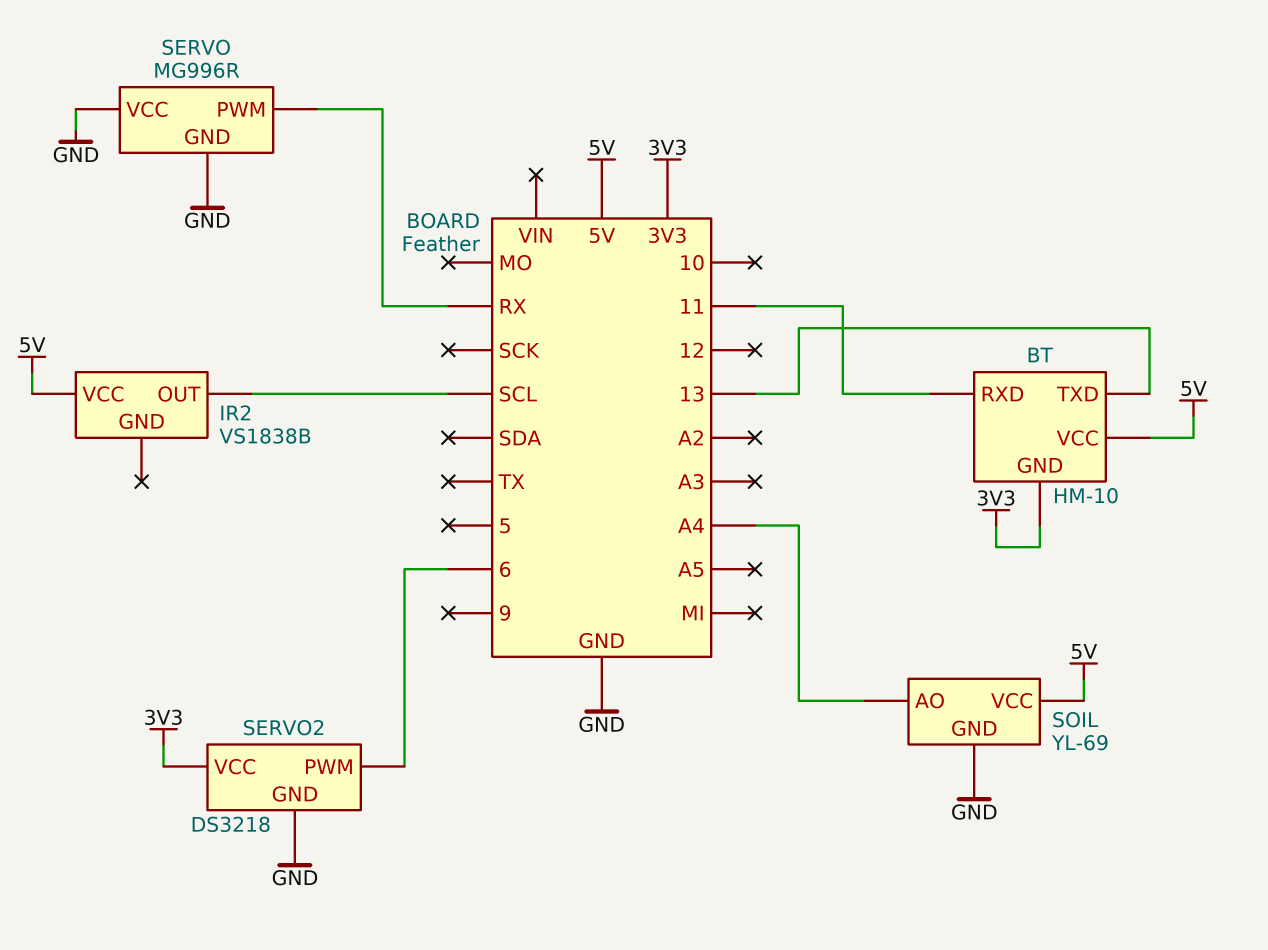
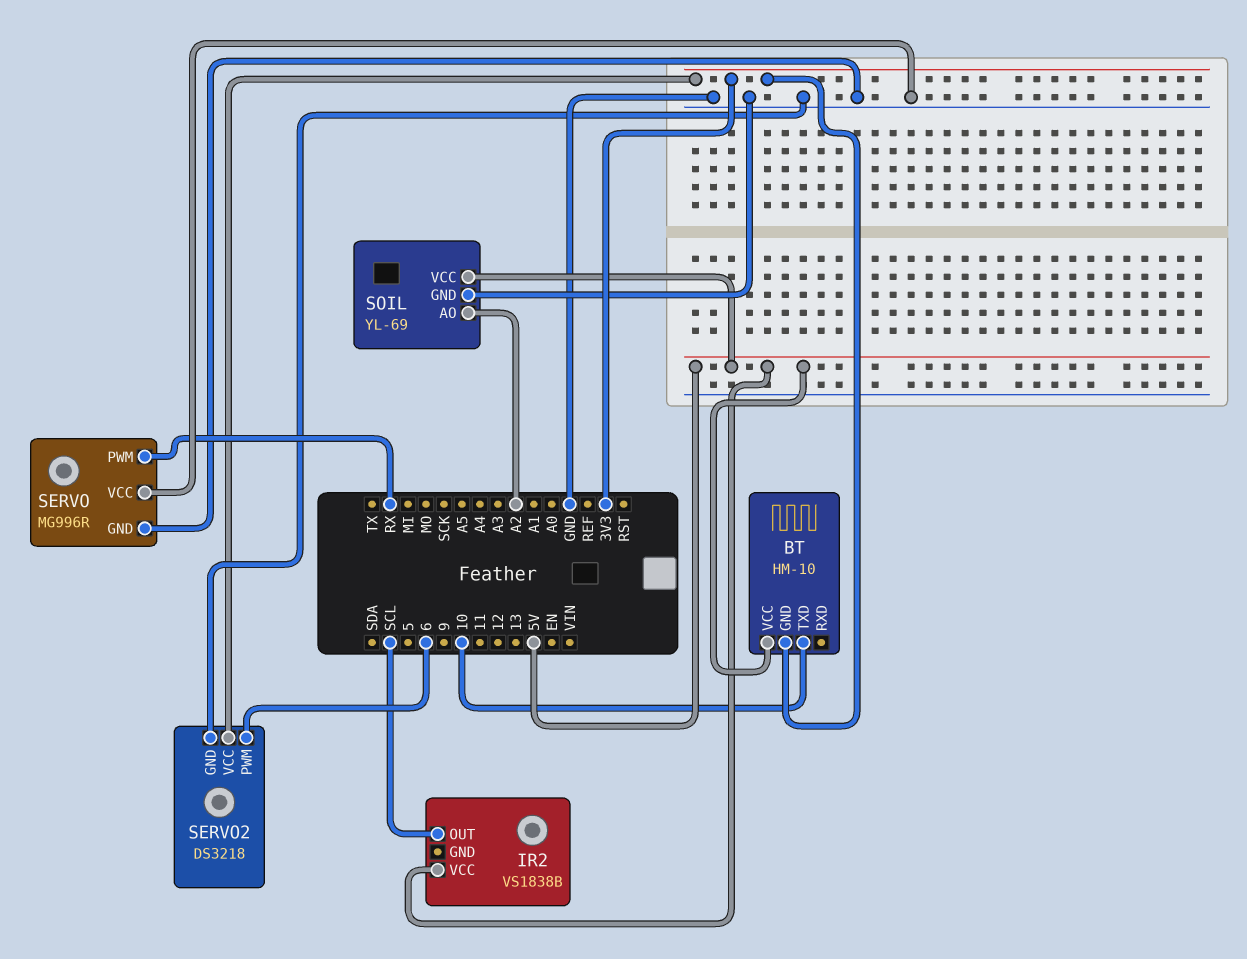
BT pin RXD: 11 -> none
BT pin TXD: 13 -> 10
SOIL pin AO: A4 -> A2

